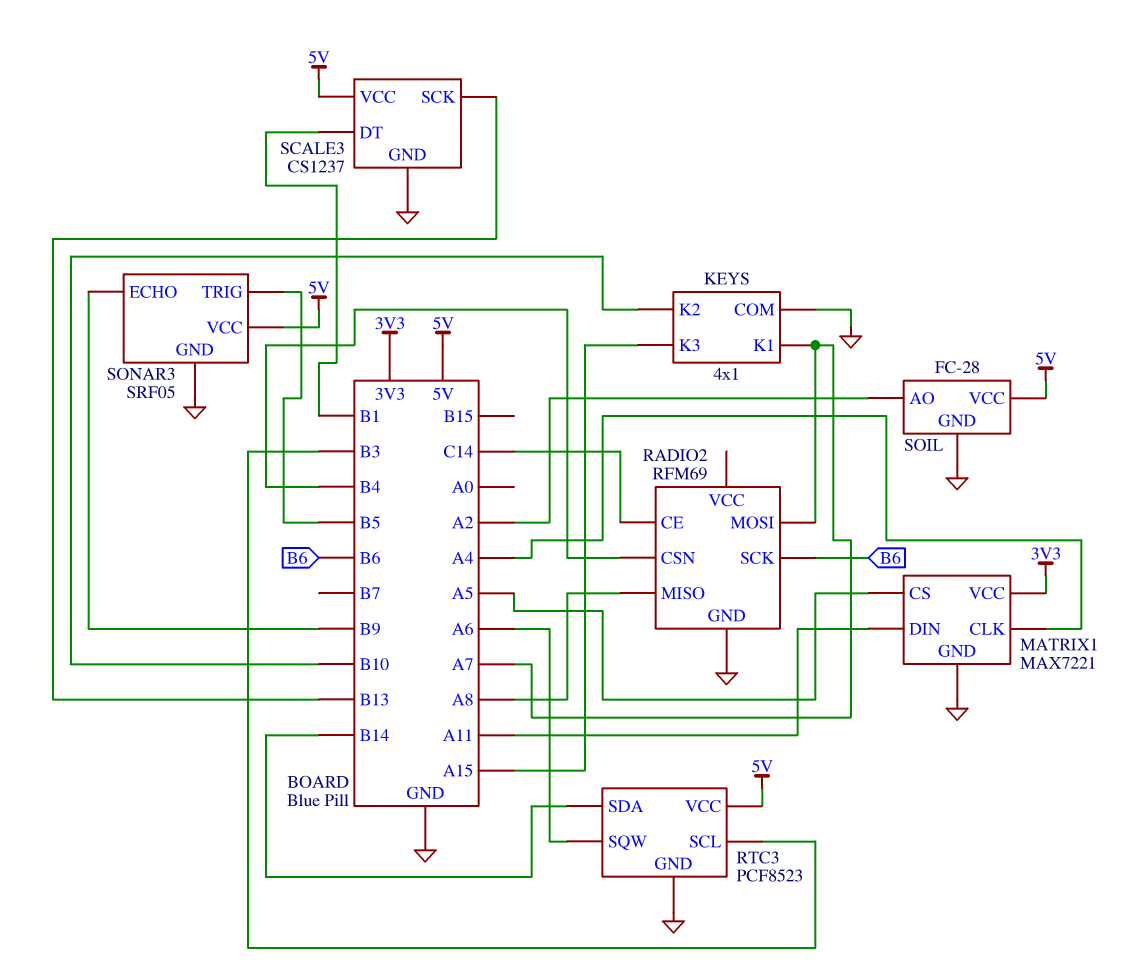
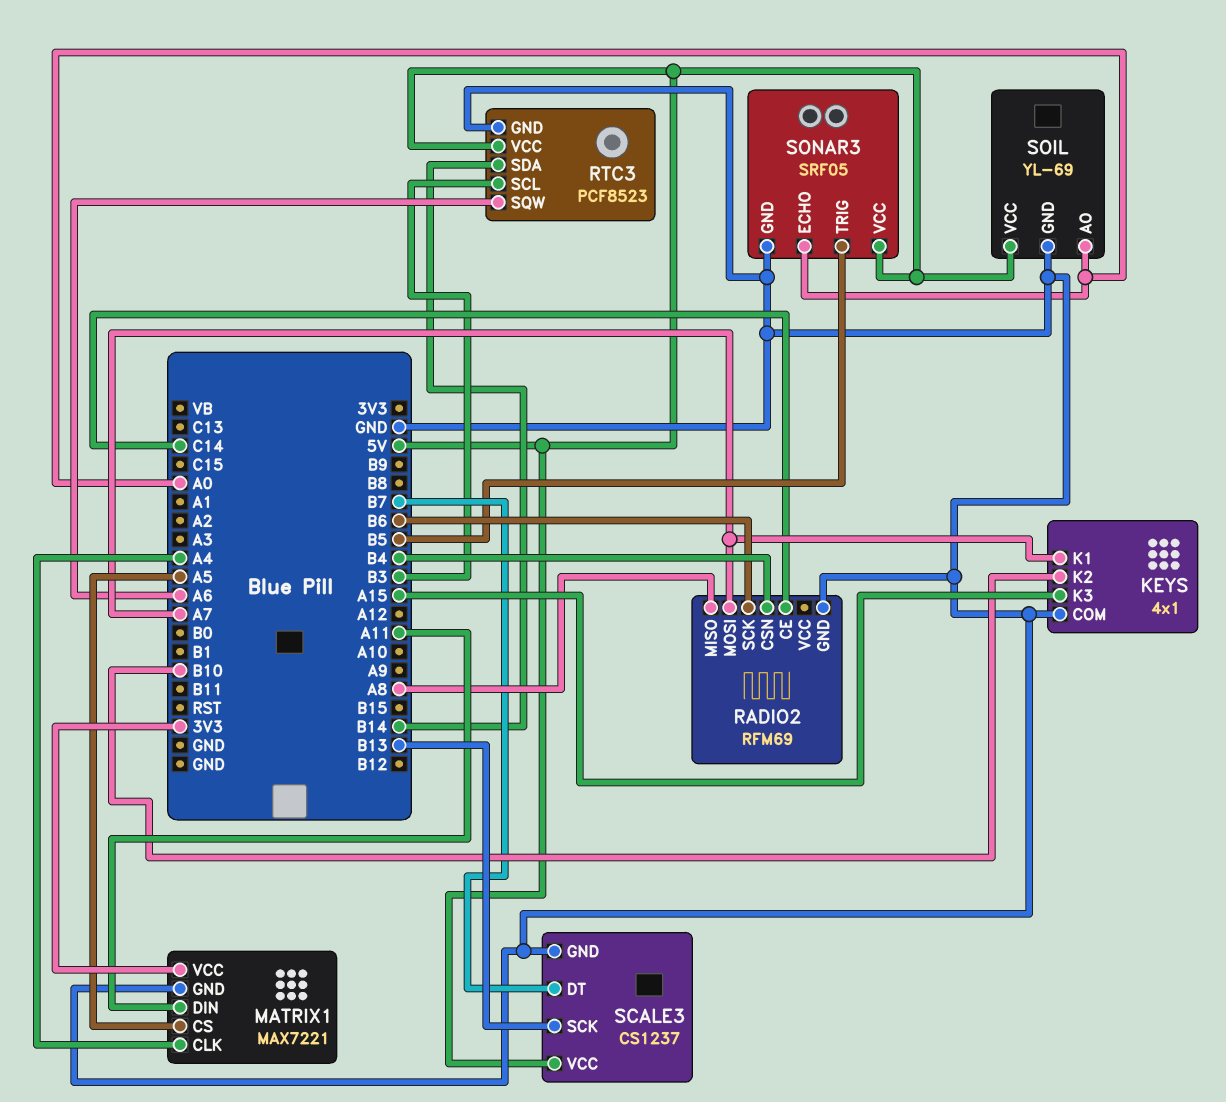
SCALE3 pin DT: B1 -> B7
SOIL: FC-28 -> YL-69
SOIL pin AO: A2 -> A0
SONAR3 pin ECHO: B9 -> A0

